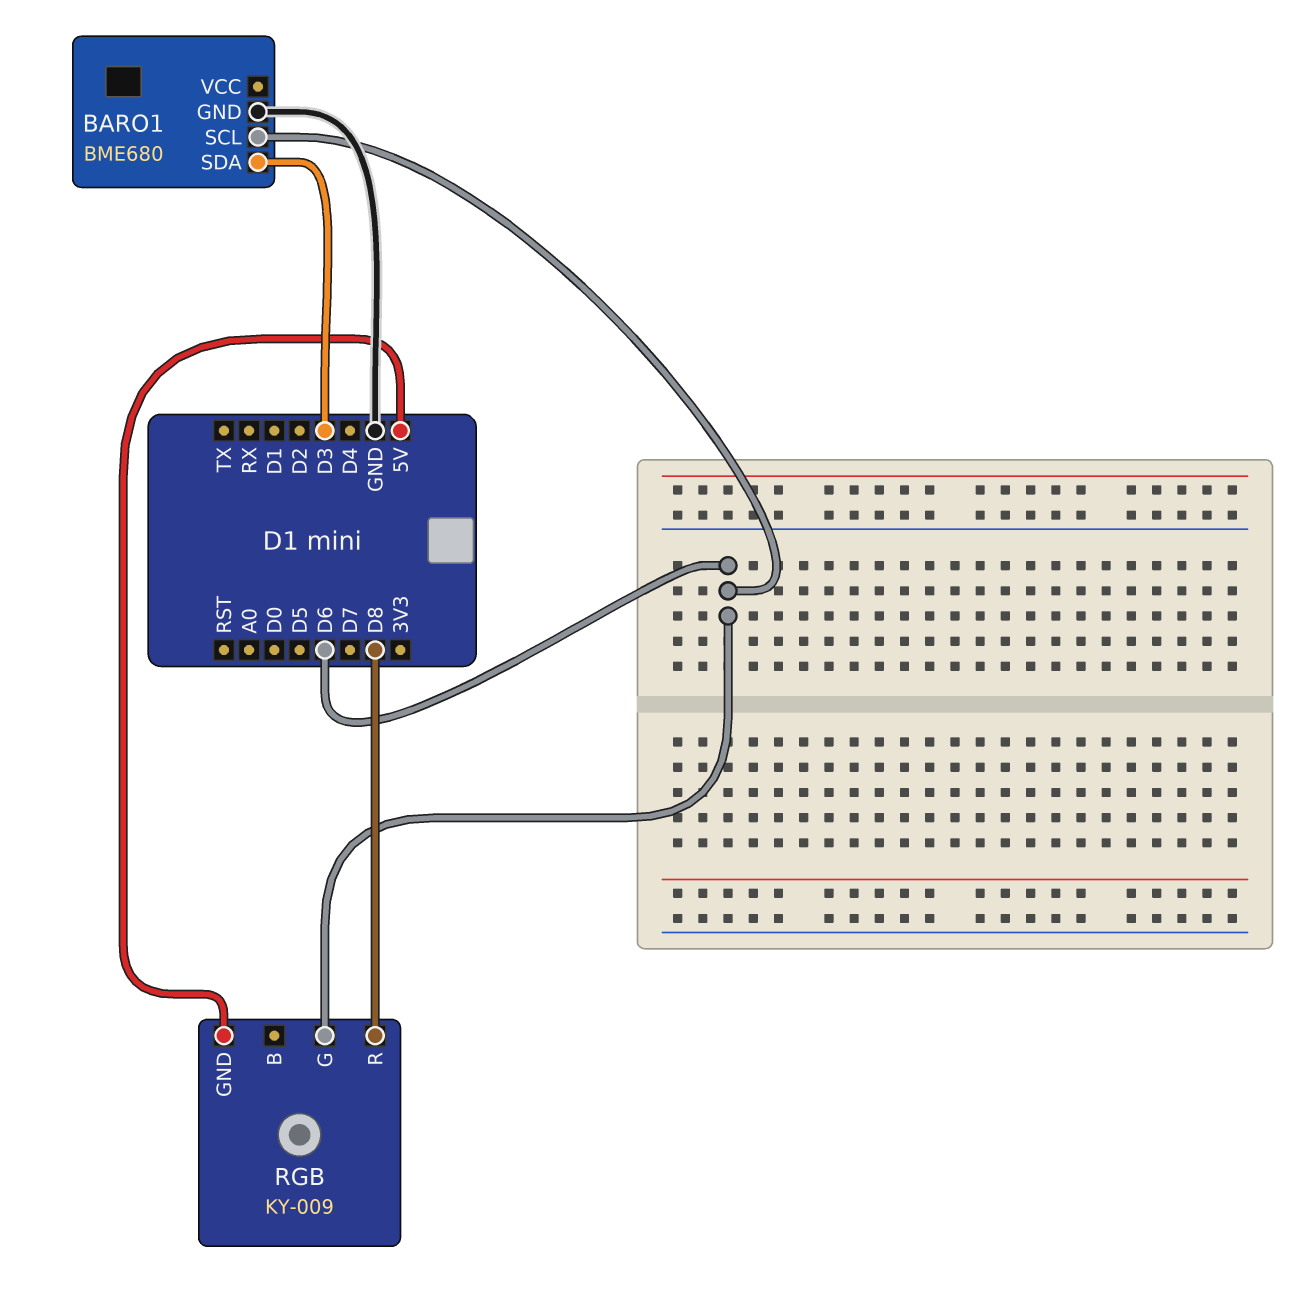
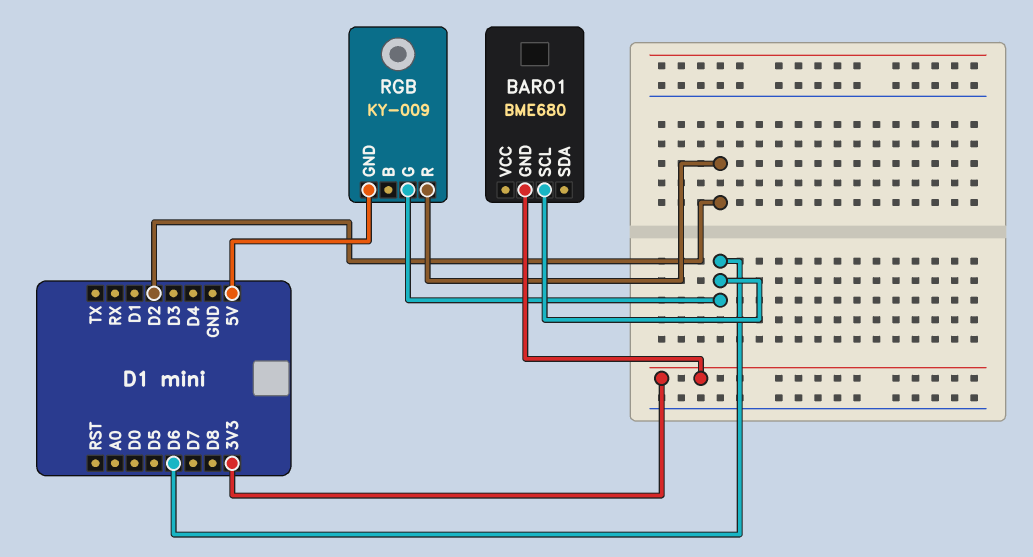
BARO1 pin GND: GND -> 3V3
BARO1 pin SDA: D3 -> none
RGB pin R: D8 -> D2

